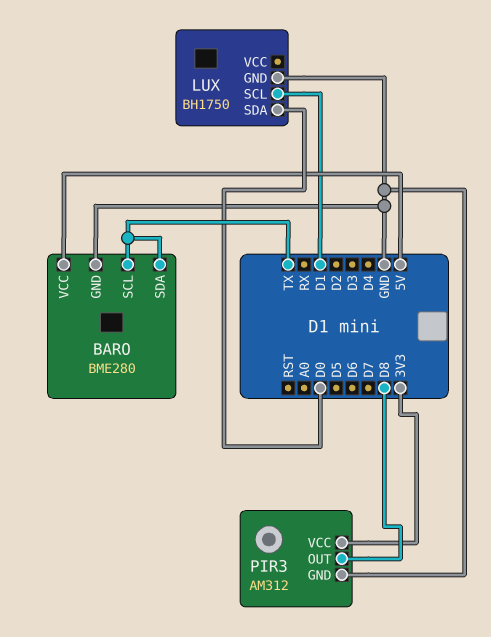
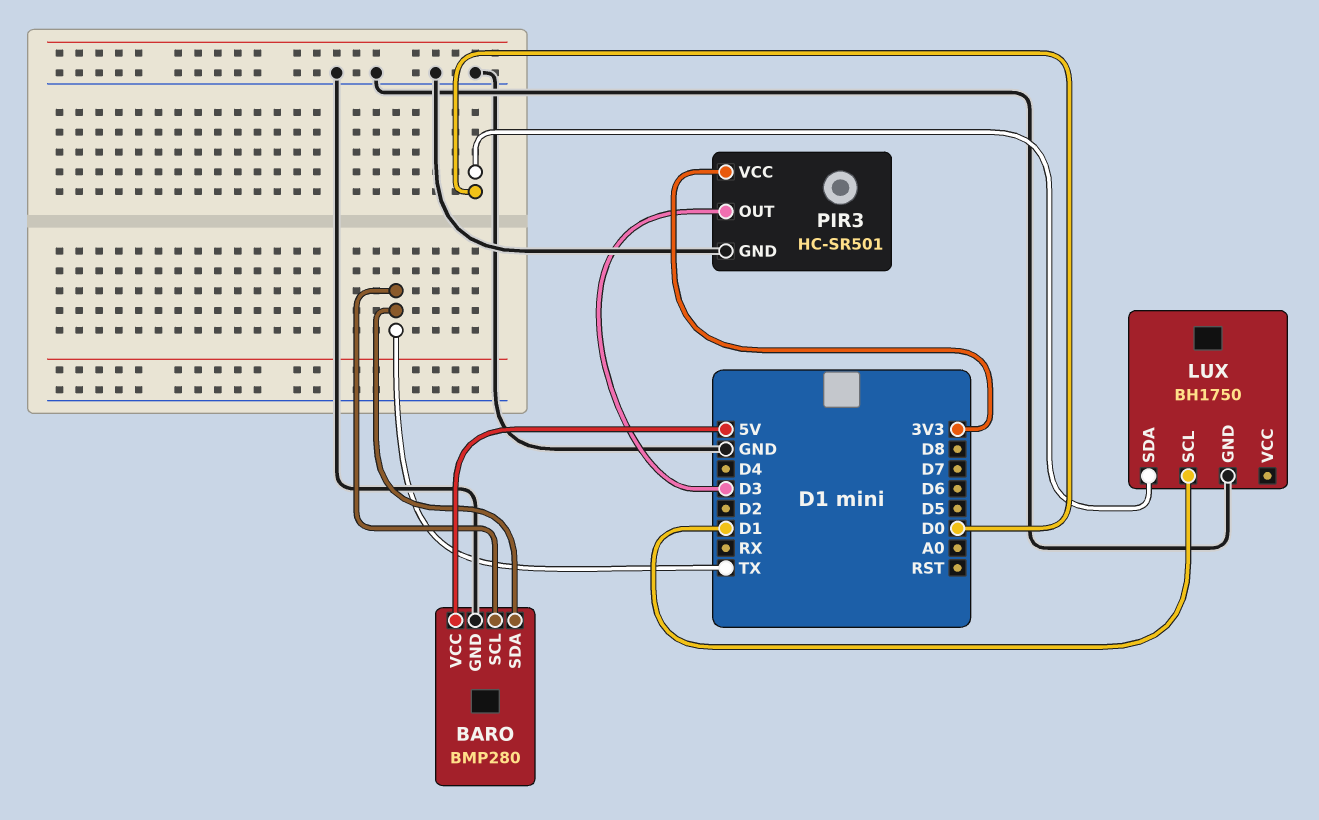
BARO: BME280 -> BMP280
PIR3: AM312 -> HC-SR501
PIR3 pin OUT: D8 -> D3

